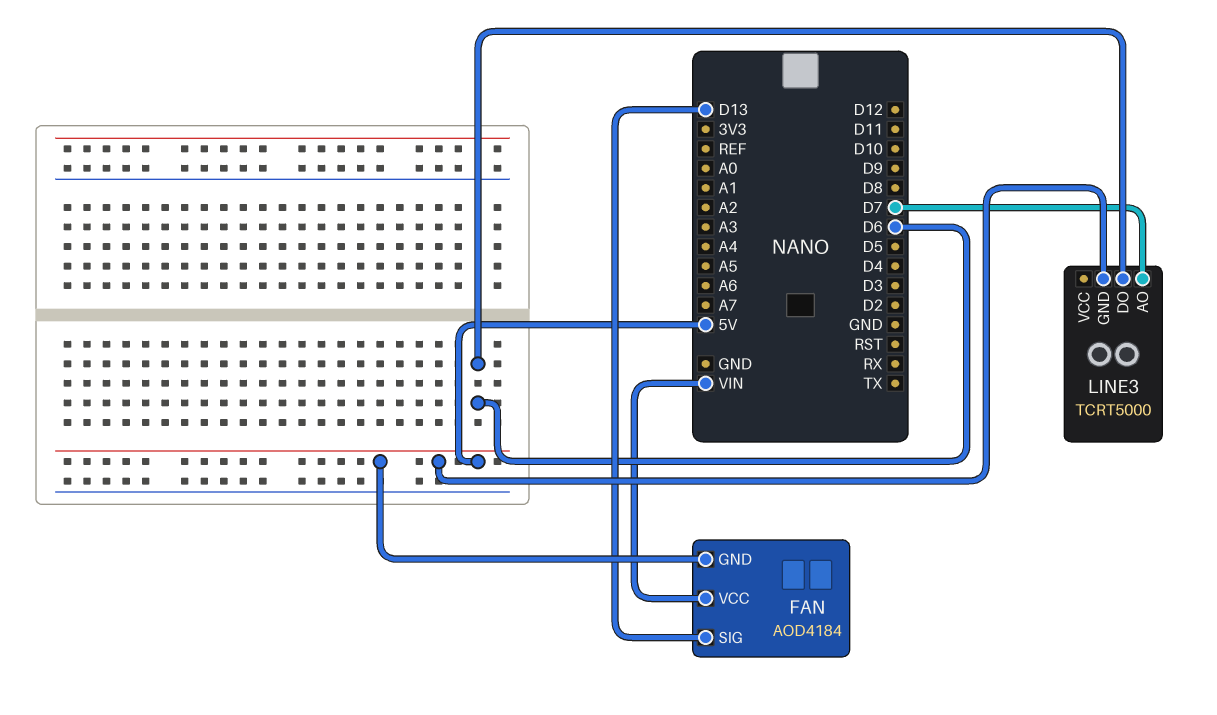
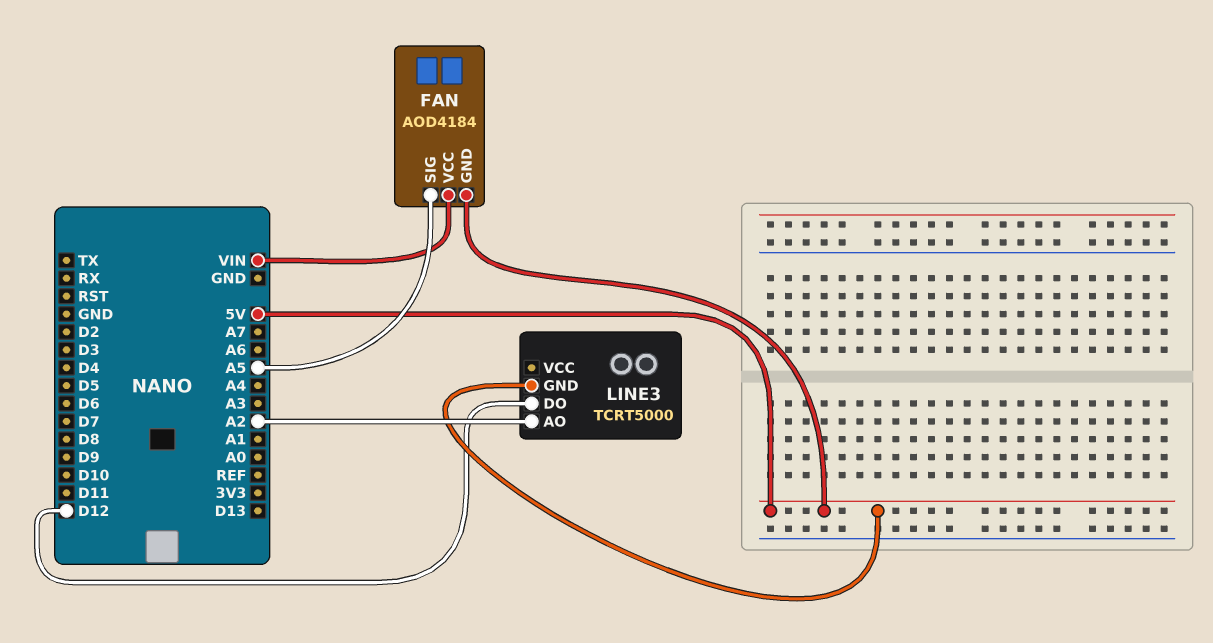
FAN pin SIG: D13 -> A5
LINE3 pin AO: D7 -> A2
LINE3 pin DO: D6 -> D12

